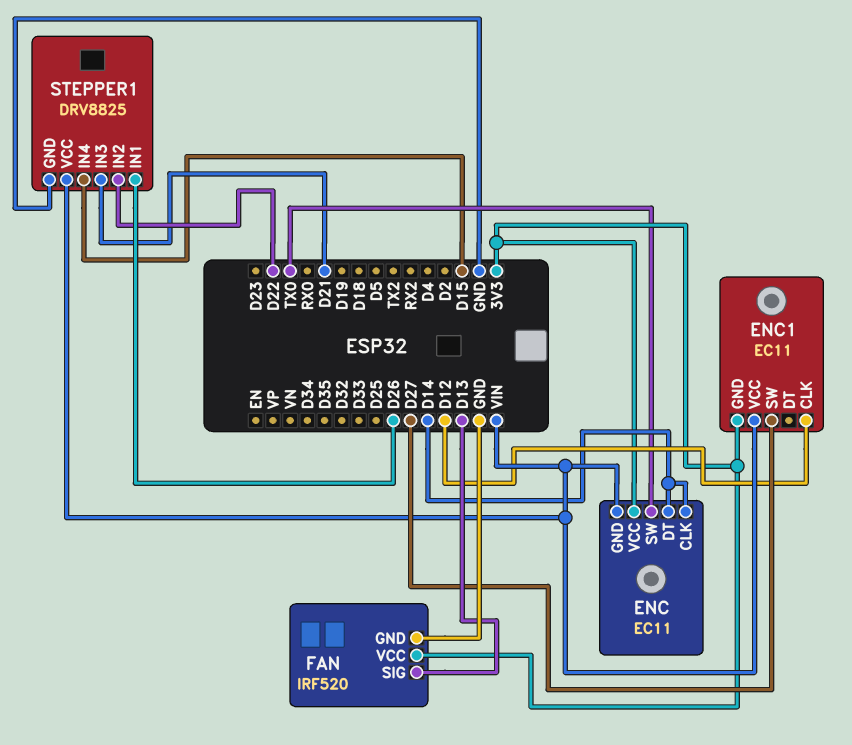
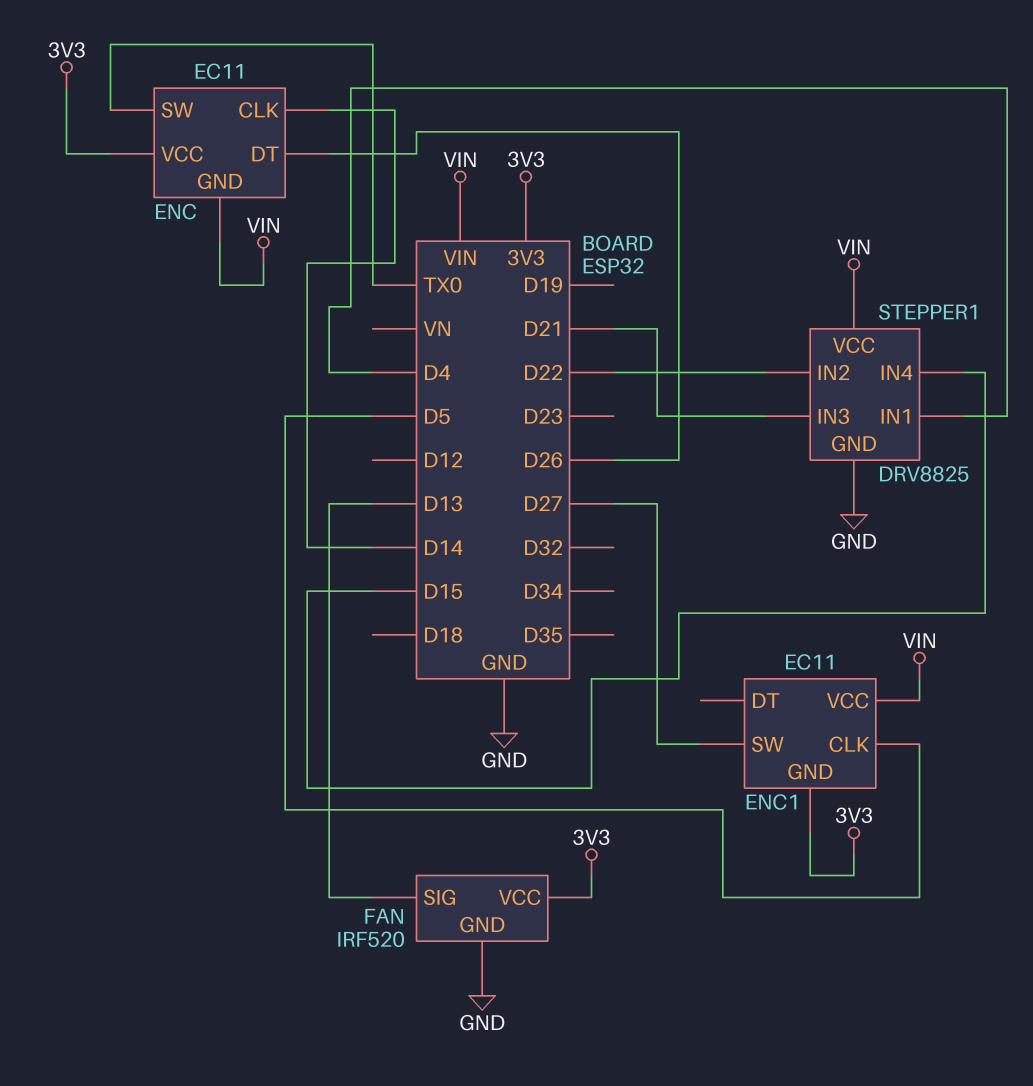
ENC pin DT: D14 -> D26
ENC1 pin CLK: D12 -> D5
STEPPER1 pin IN1: D26 -> D4

